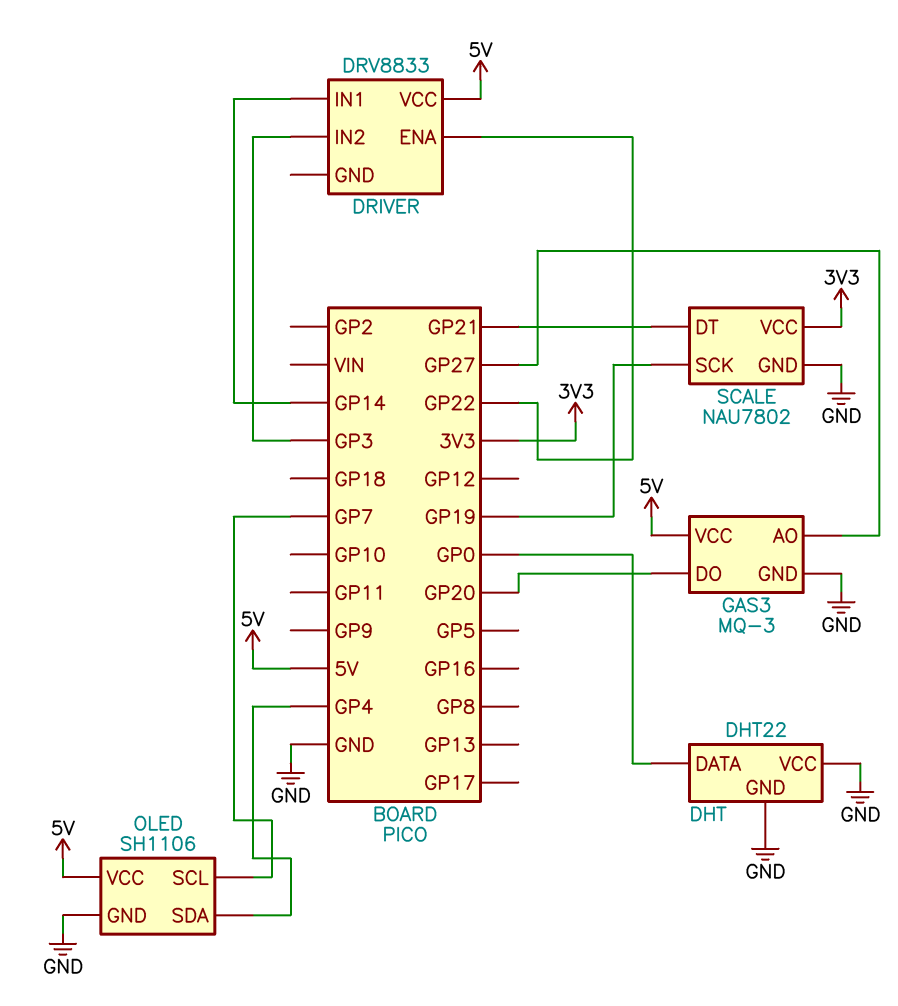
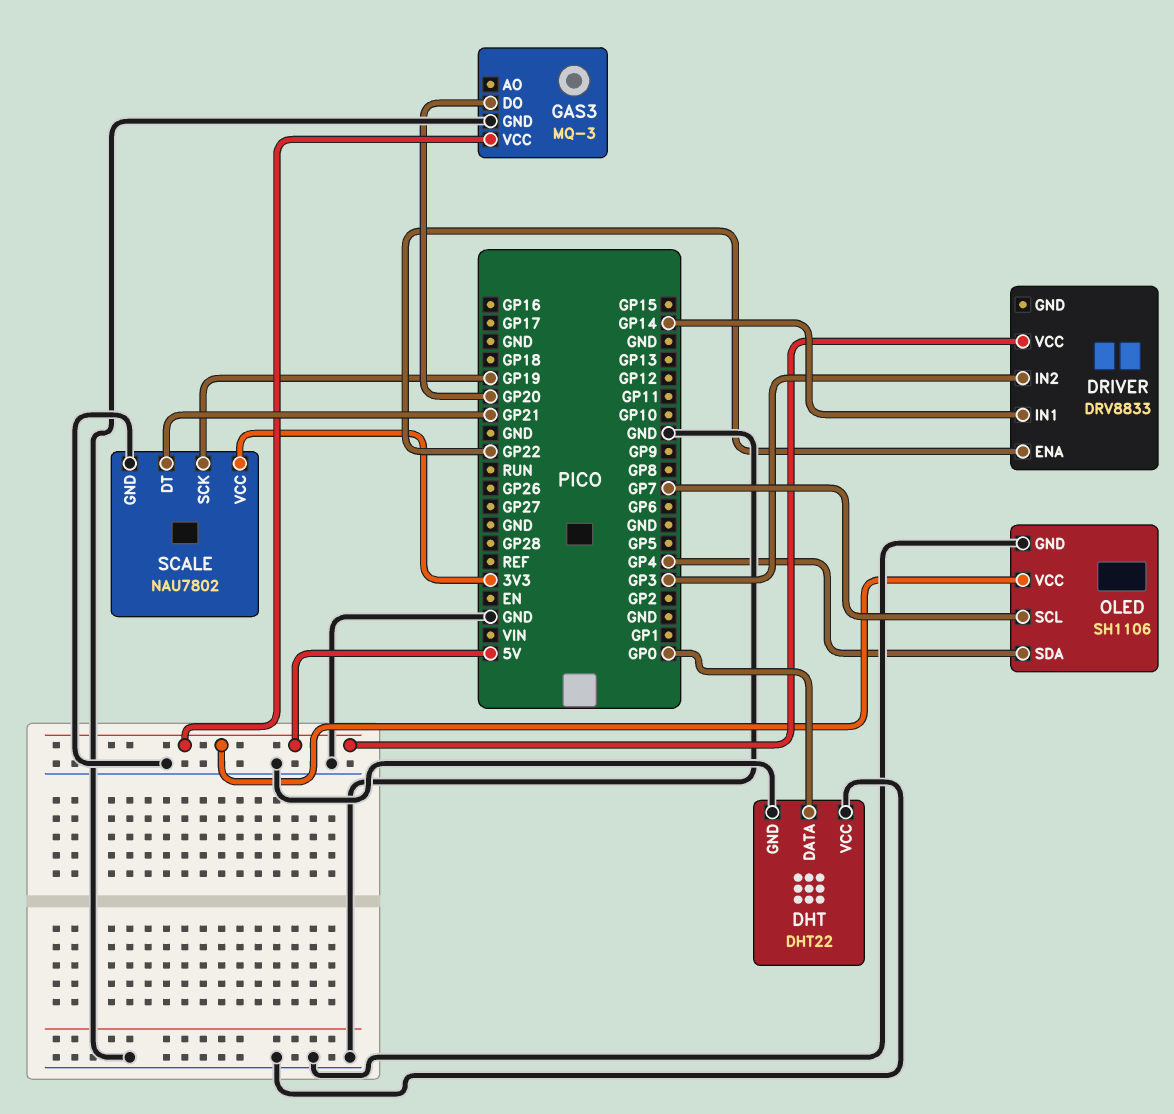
GAS3 pin AO: GP27 -> none

